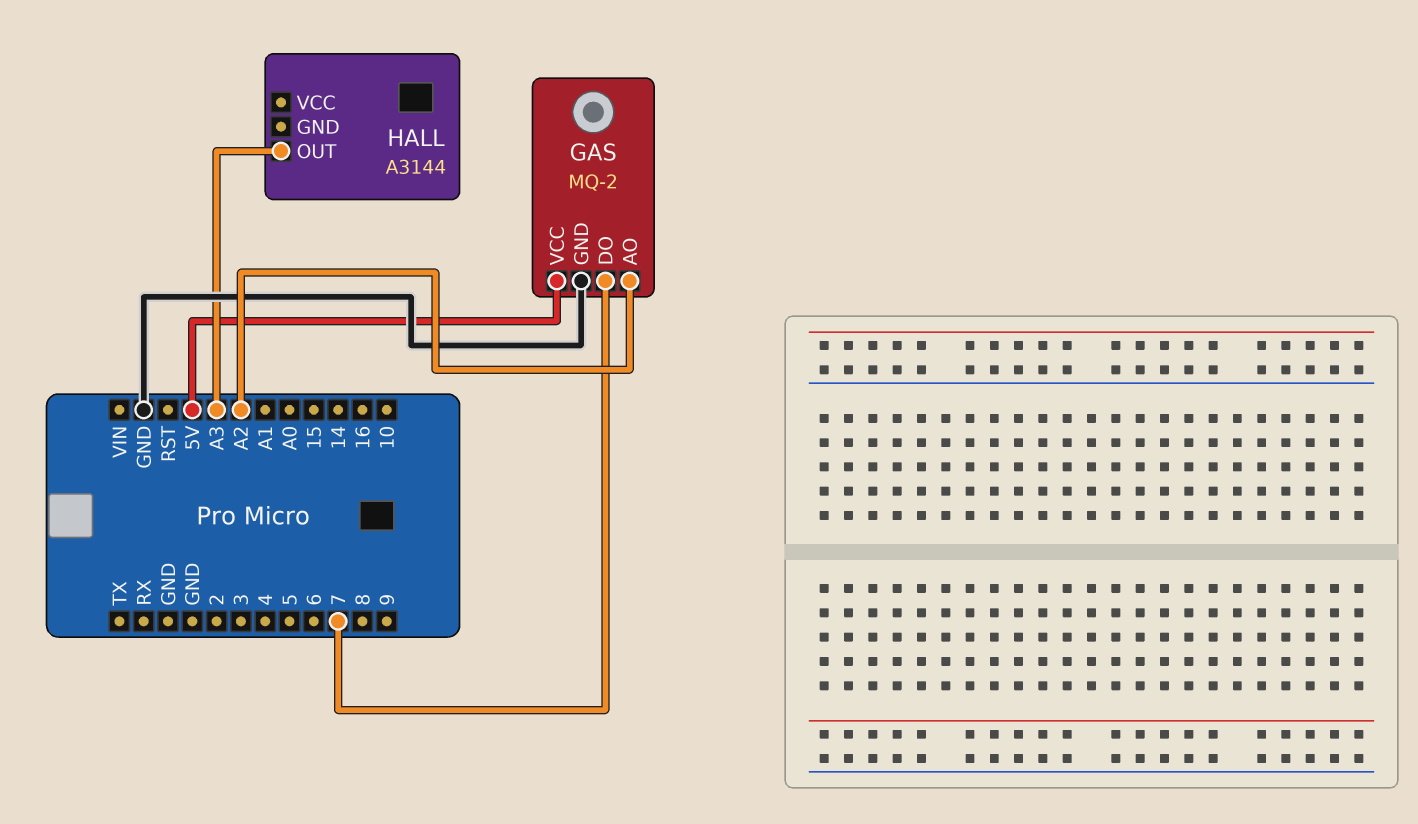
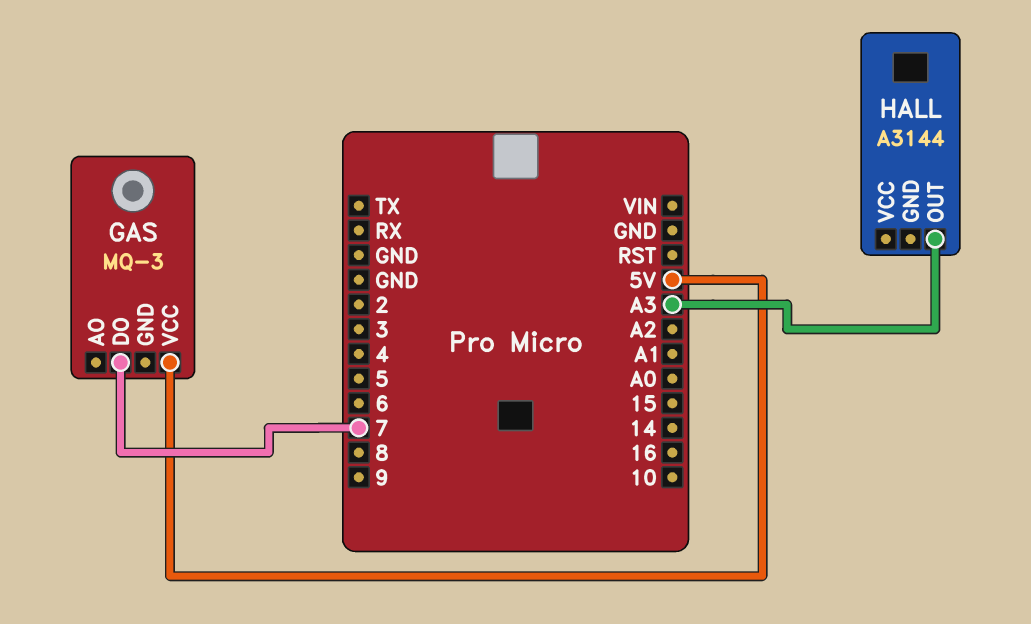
GAS: MQ-2 -> MQ-3
GAS pin AO: A2 -> none
GAS pin GND: GND -> none

